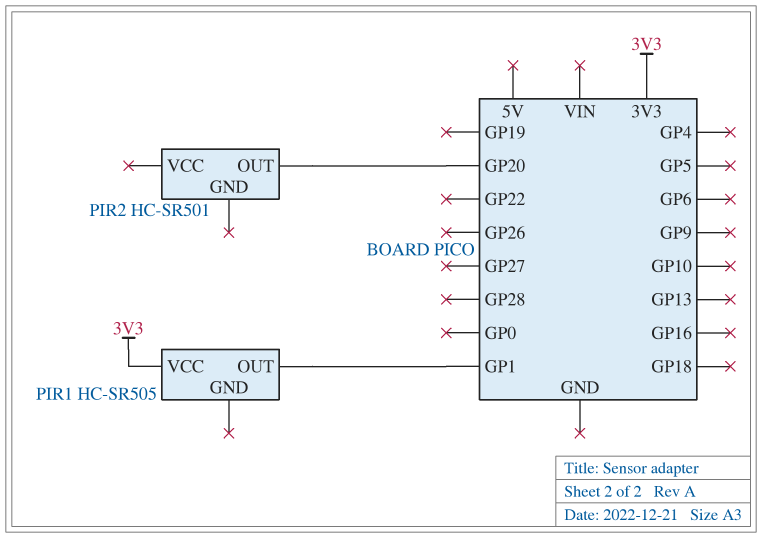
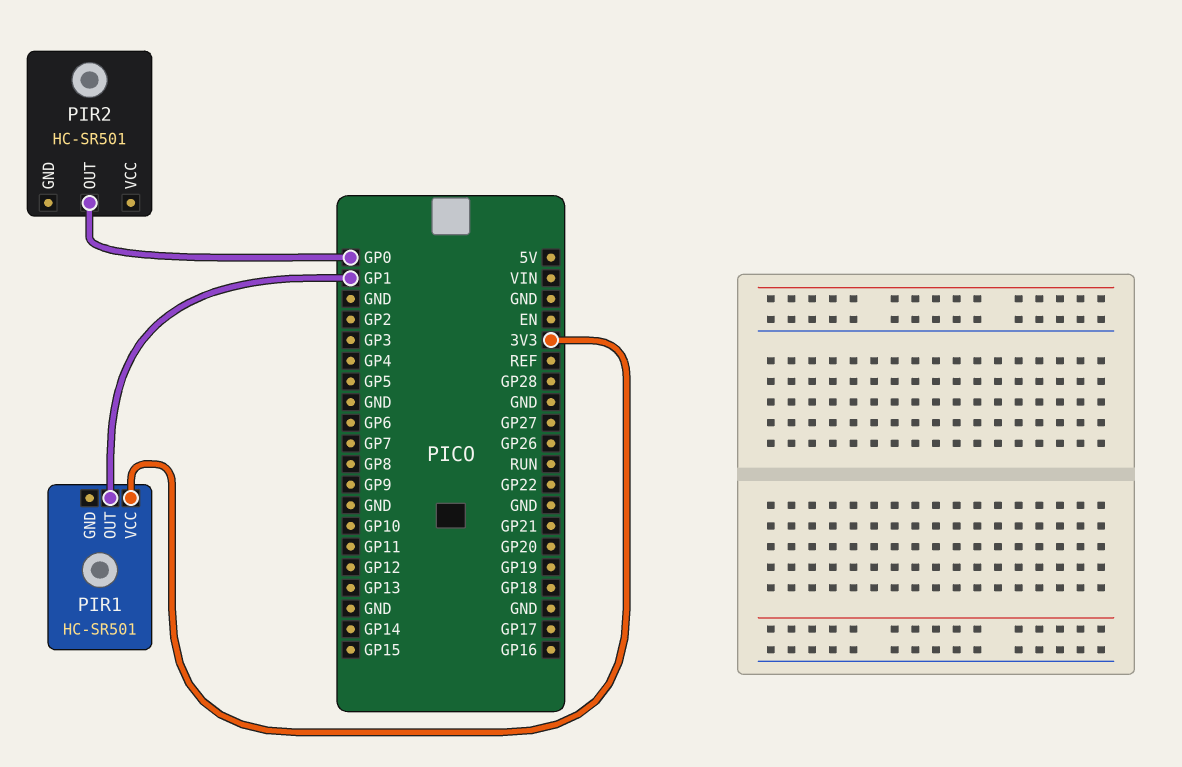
PIR1: HC-SR505 -> HC-SR501
PIR2 pin OUT: GP20 -> GP0

